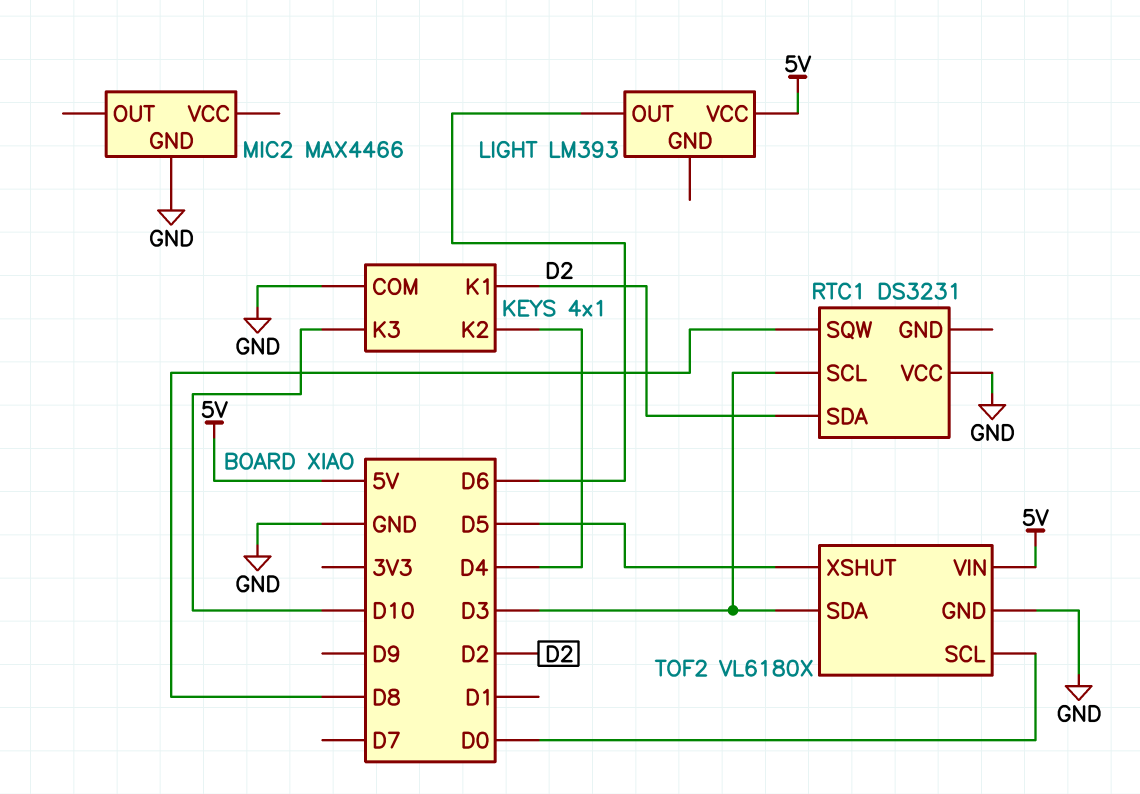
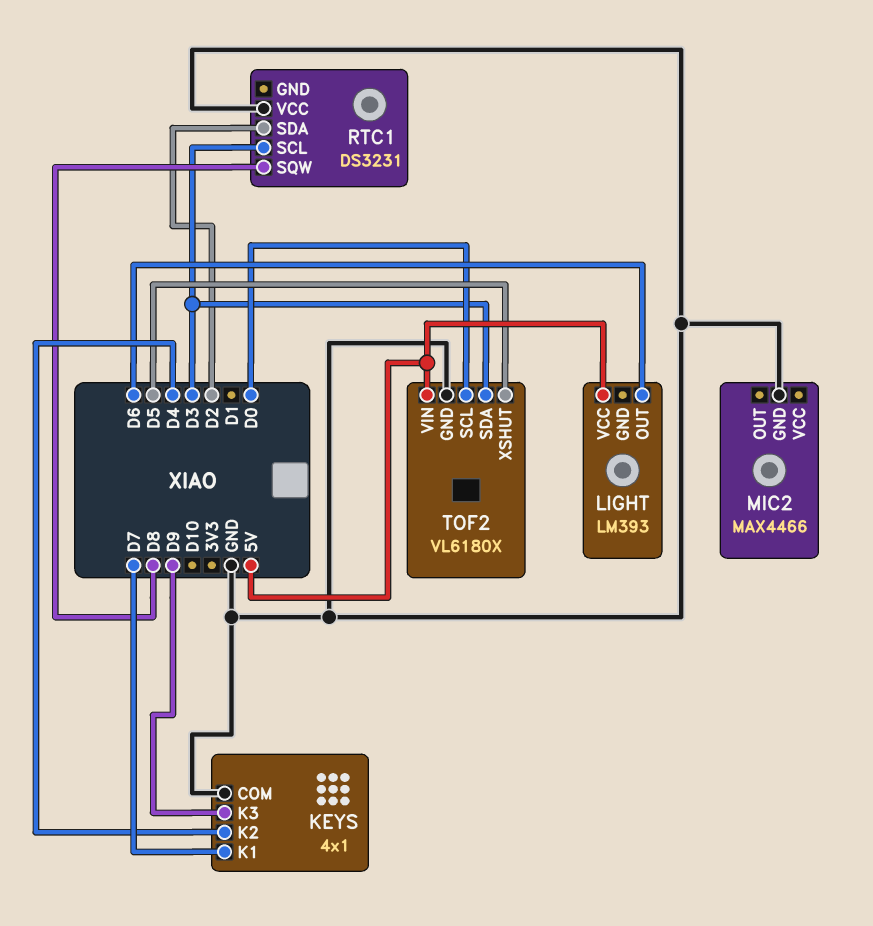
KEYS pin K1: D2 -> D7
KEYS pin K3: D10 -> D9

